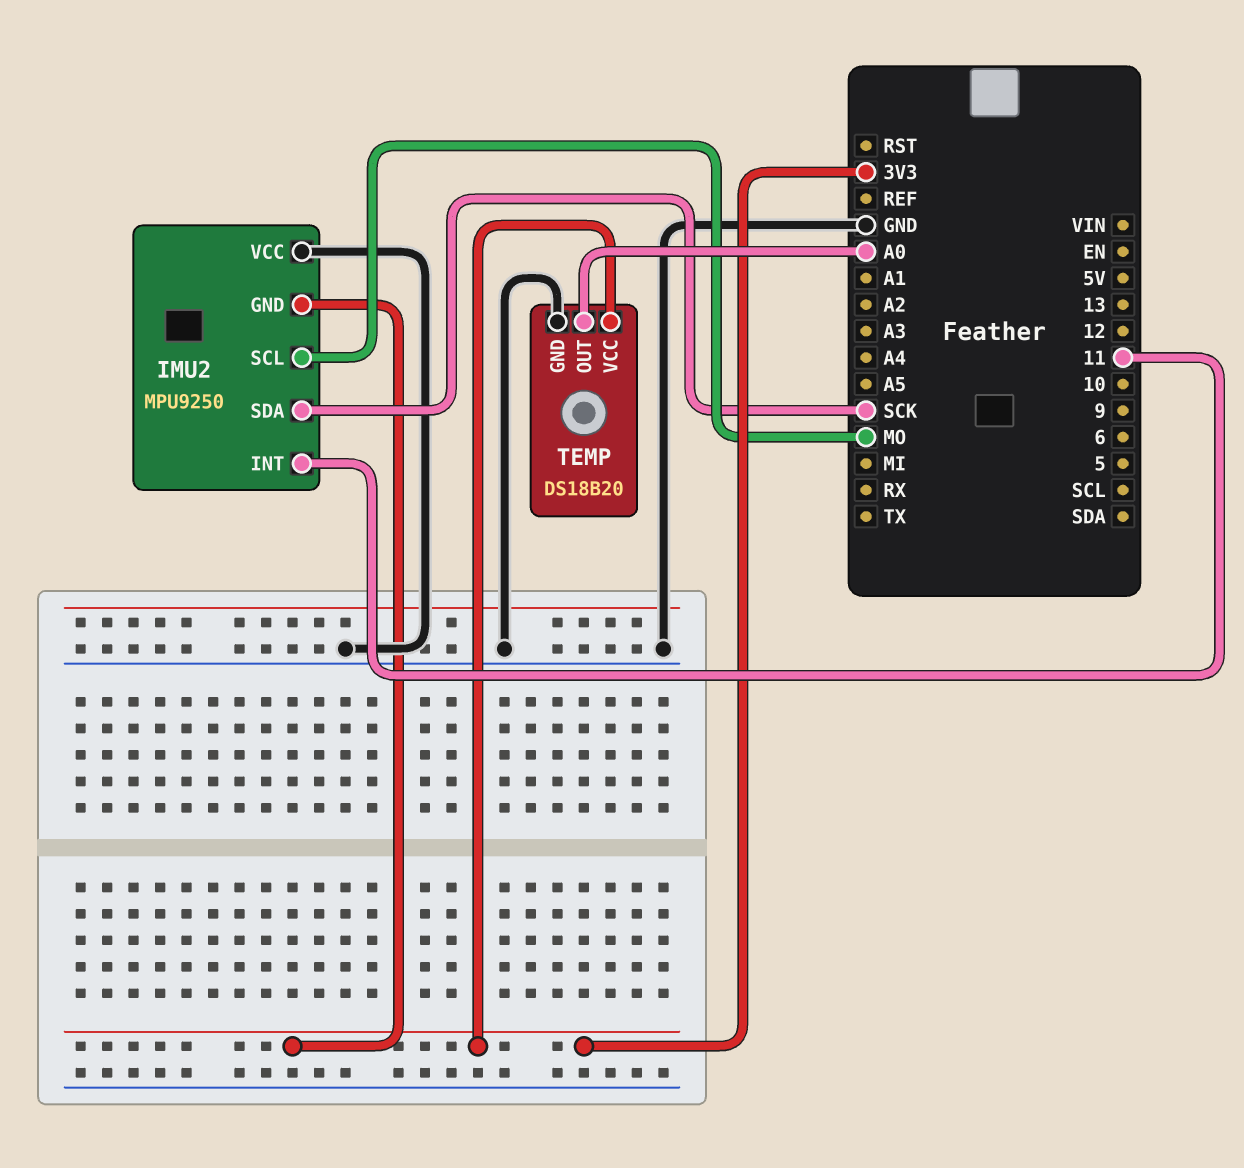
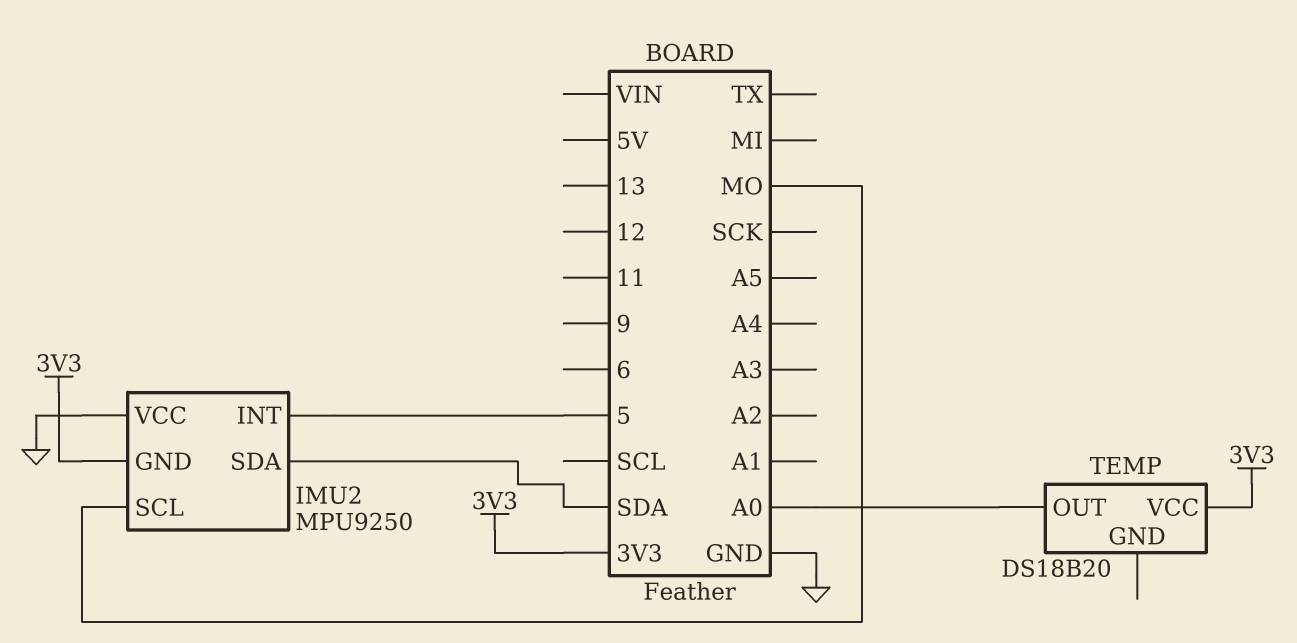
IMU2 pin INT: 11 -> 5
IMU2 pin SDA: SCK -> SDA
TEMP pin GND: GND -> none

